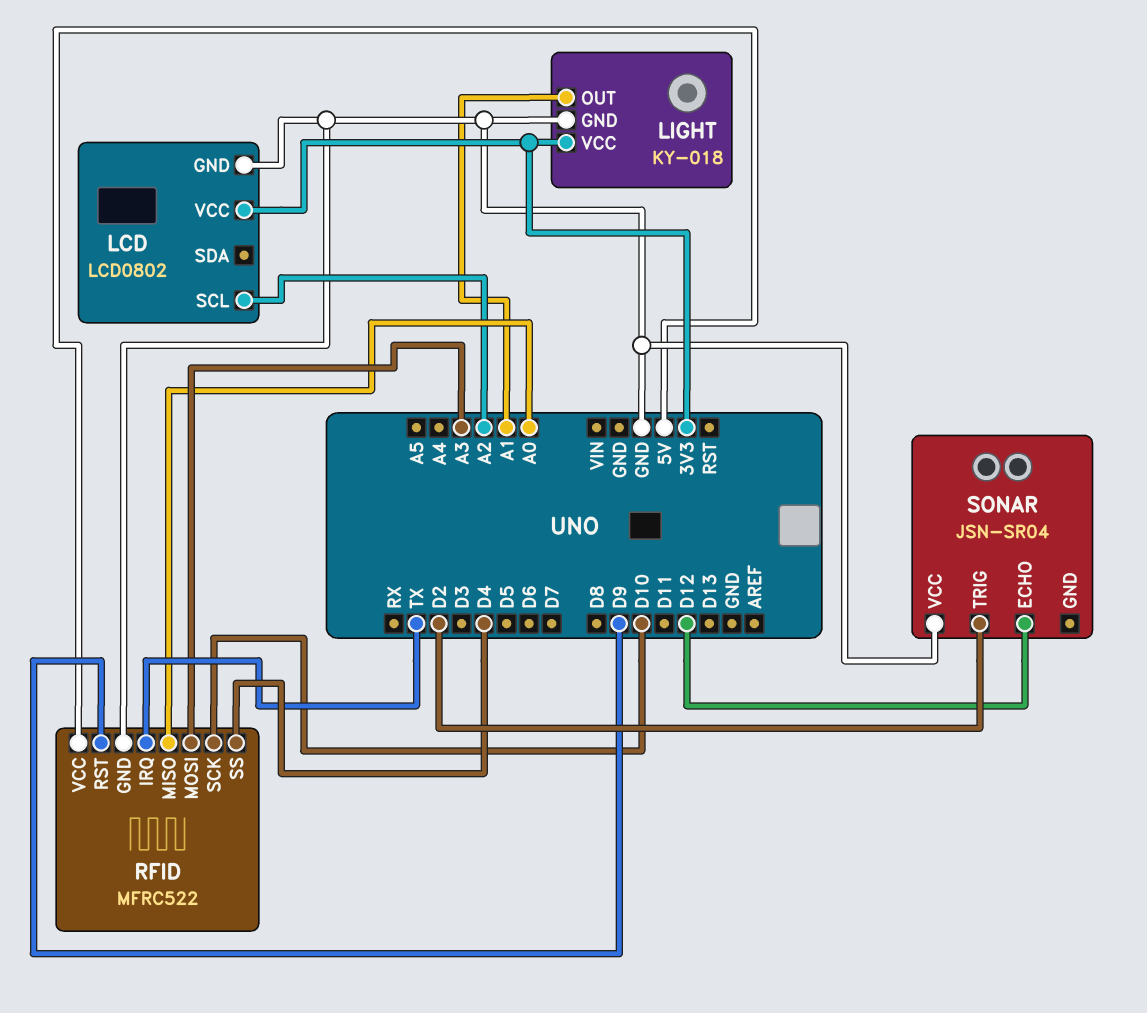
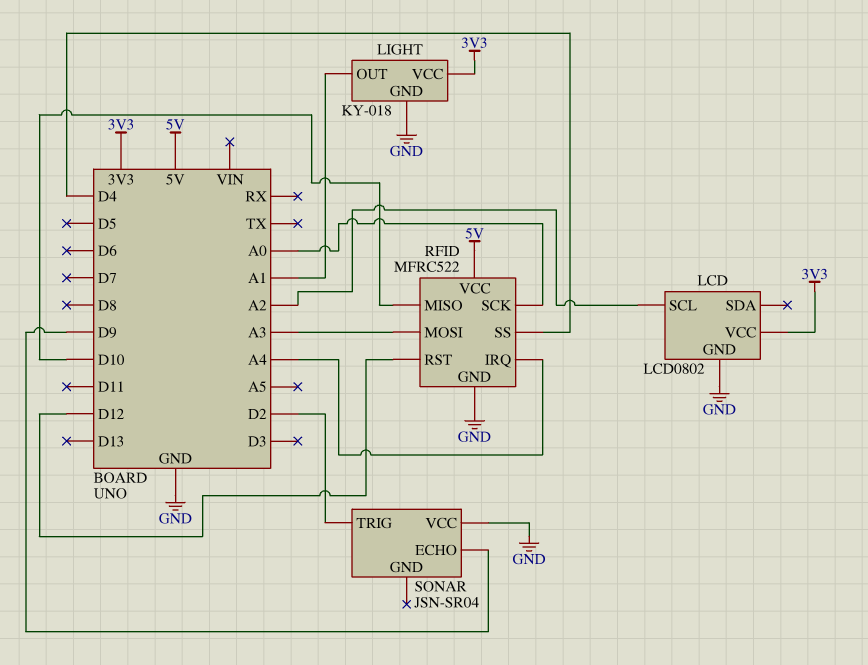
RFID pin IRQ: TX -> A4
RFID pin MISO: A0 -> D10
RFID pin RST: D9 -> D12
RFID pin SCK: D10 -> A0
SONAR pin ECHO: D12 -> D9

